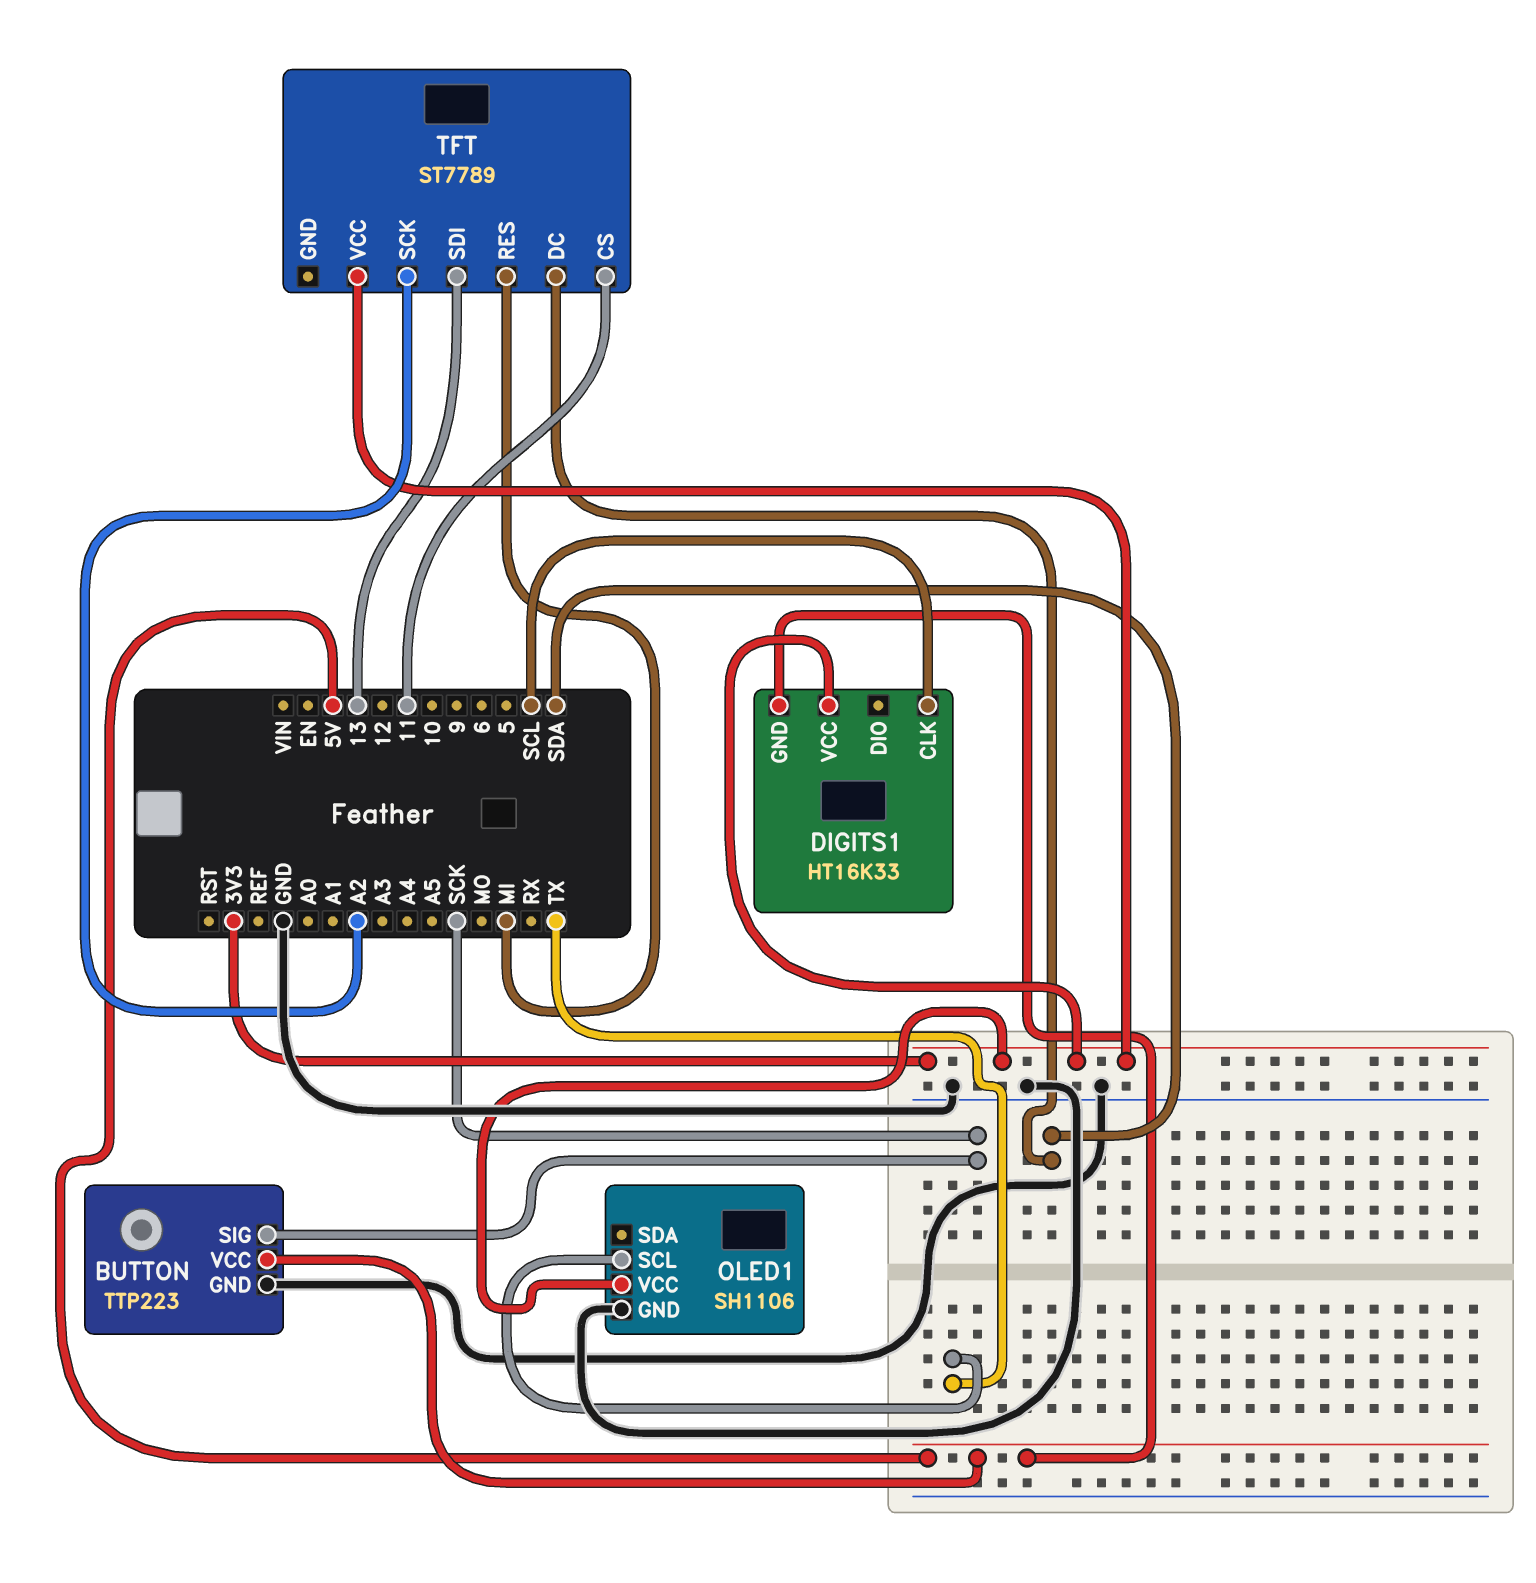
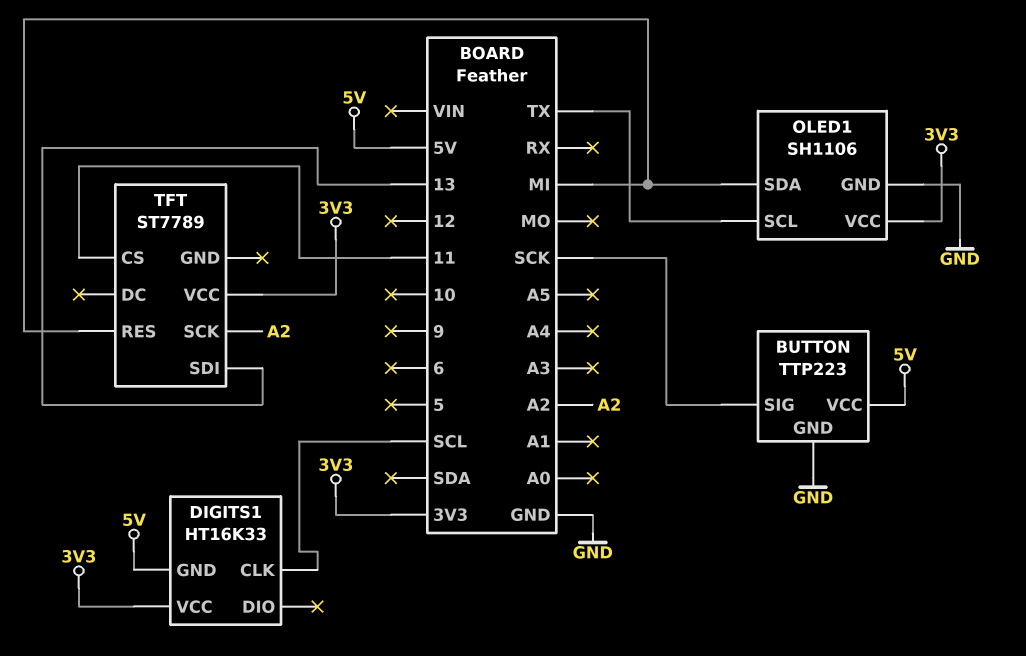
OLED1 pin SDA: none -> MI
TFT pin DC: SDA -> none

